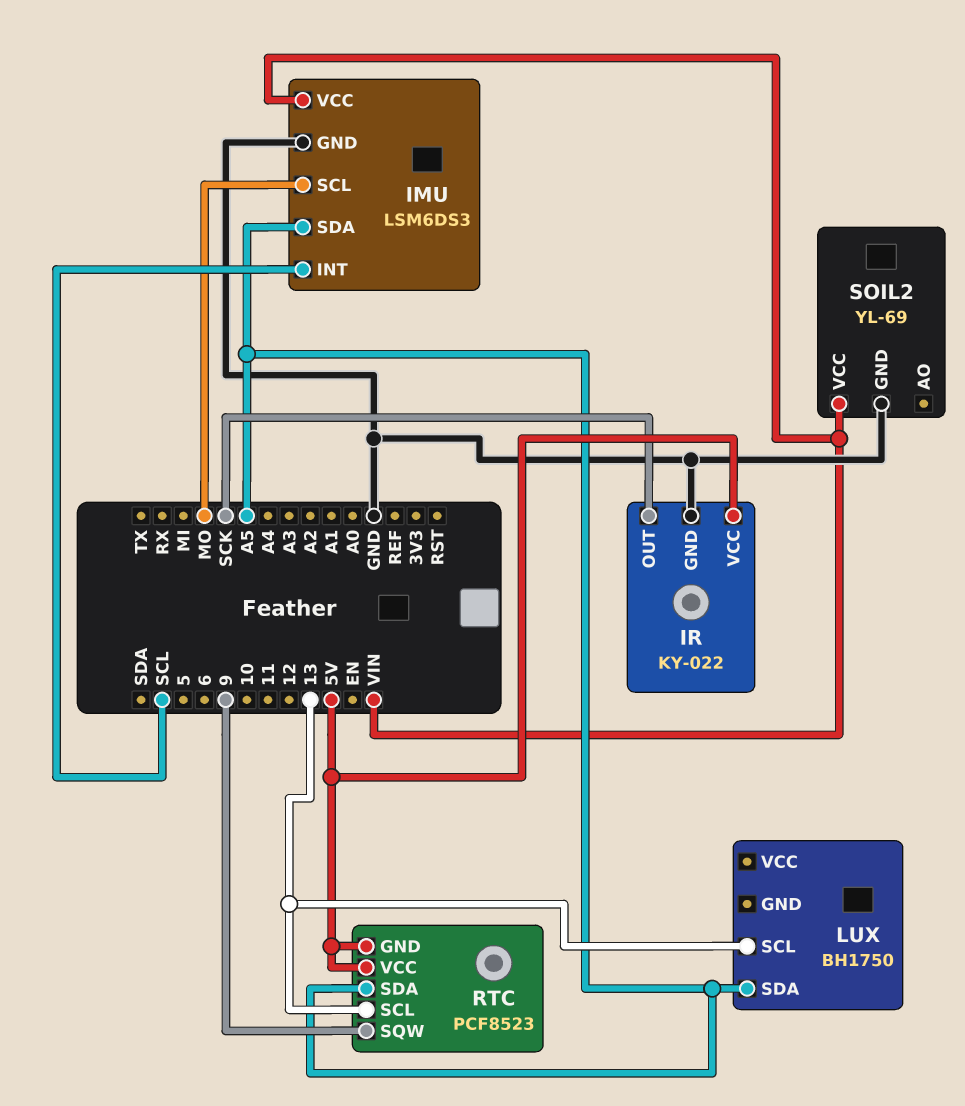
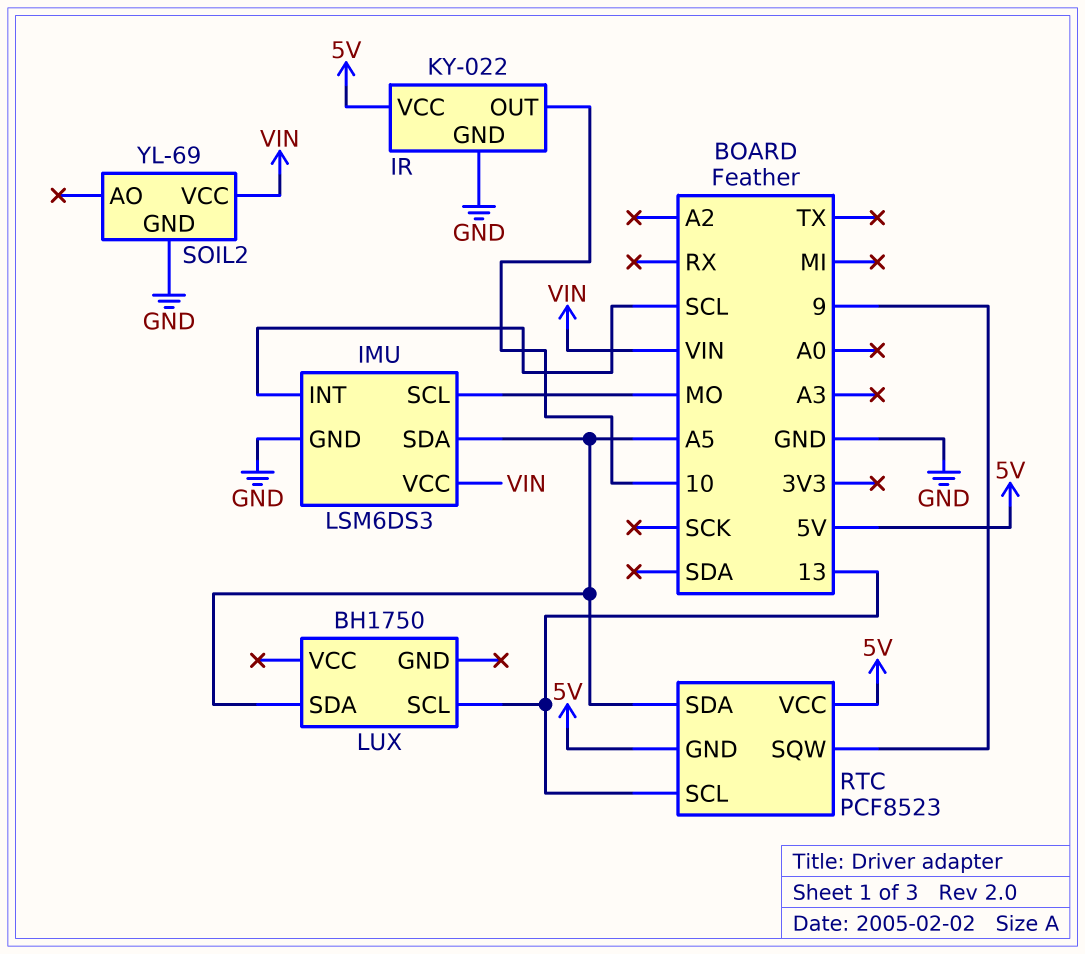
IR pin OUT: SCK -> 10

